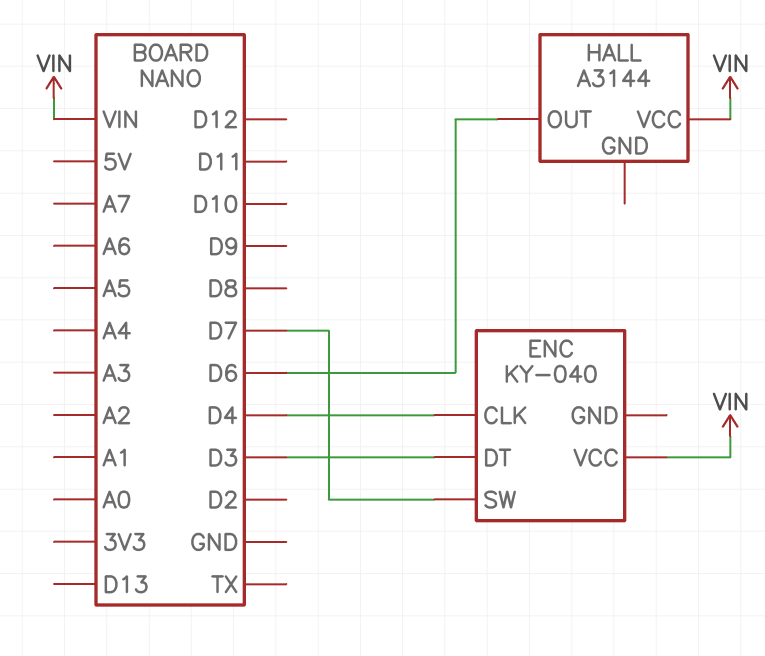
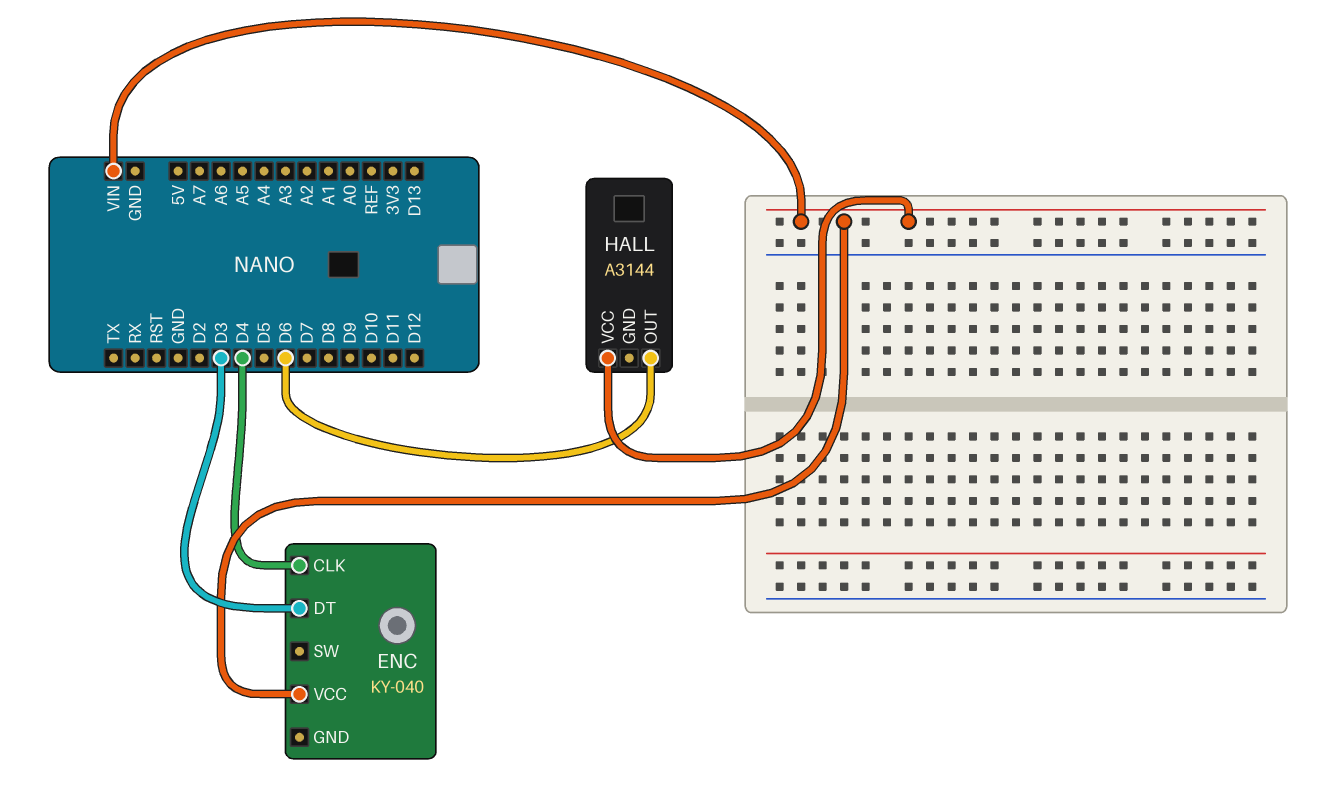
ENC pin SW: D7 -> none

